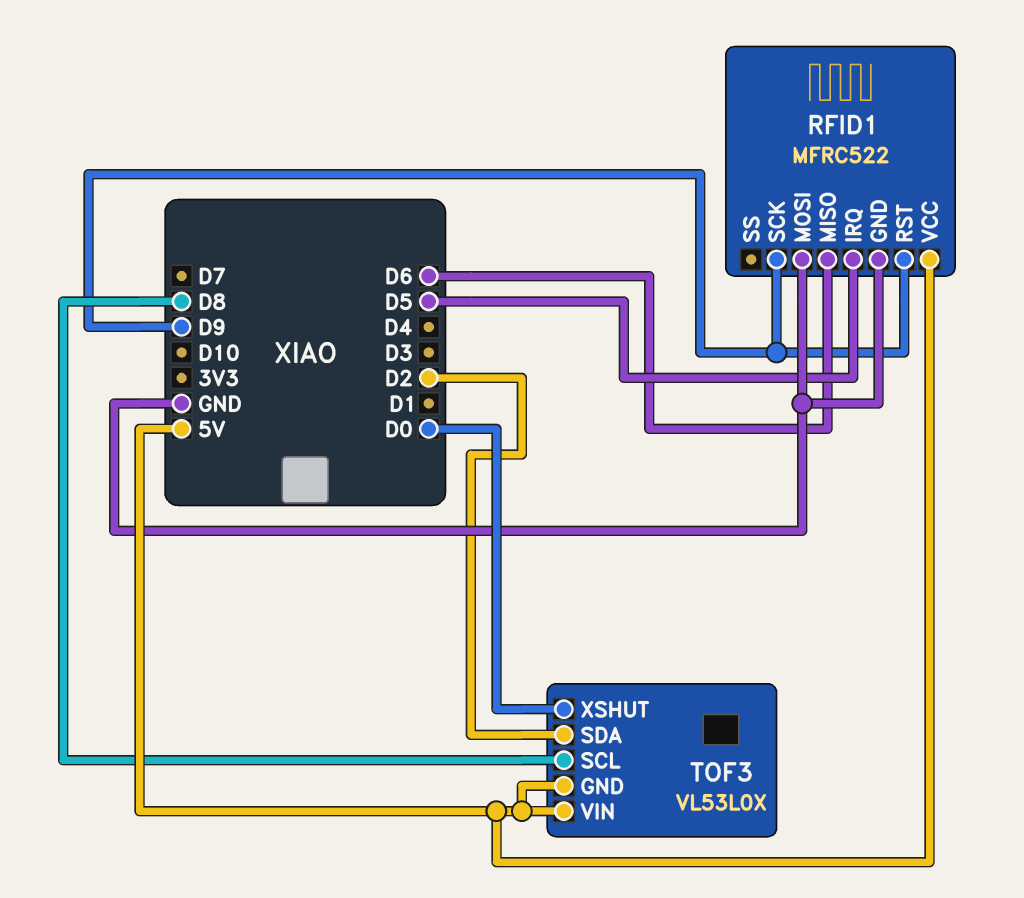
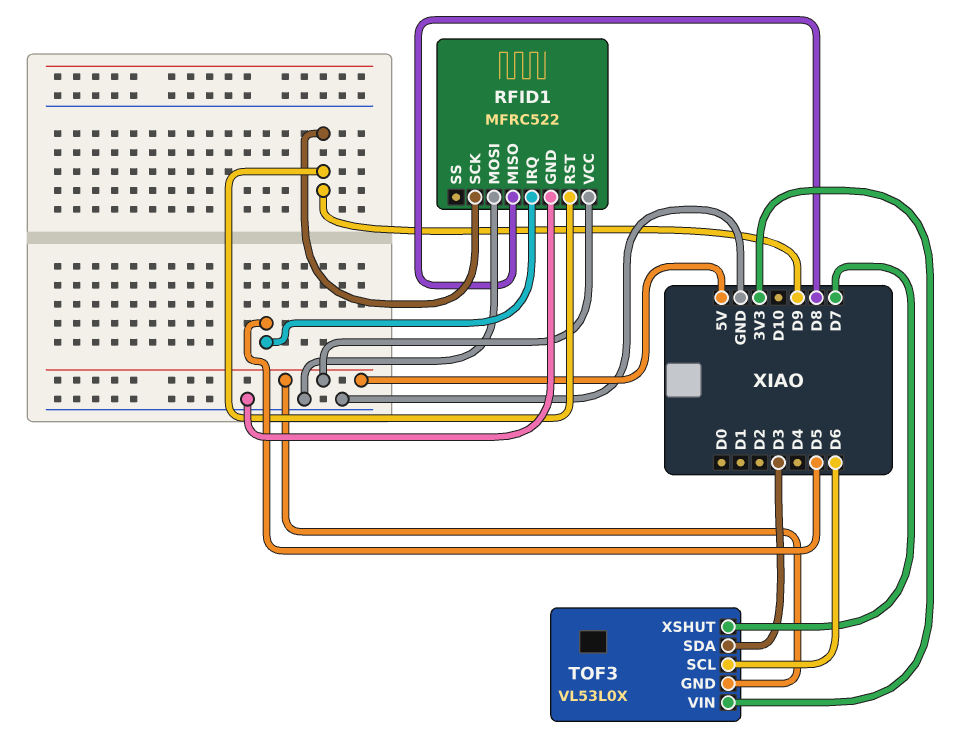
RFID1 pin MISO: D6 -> D8
TOF3 pin SCL: D8 -> D6
TOF3 pin SDA: D2 -> D3
TOF3 pin VIN: 5V -> 3V3
TOF3 pin XSHUT: D0 -> D7

